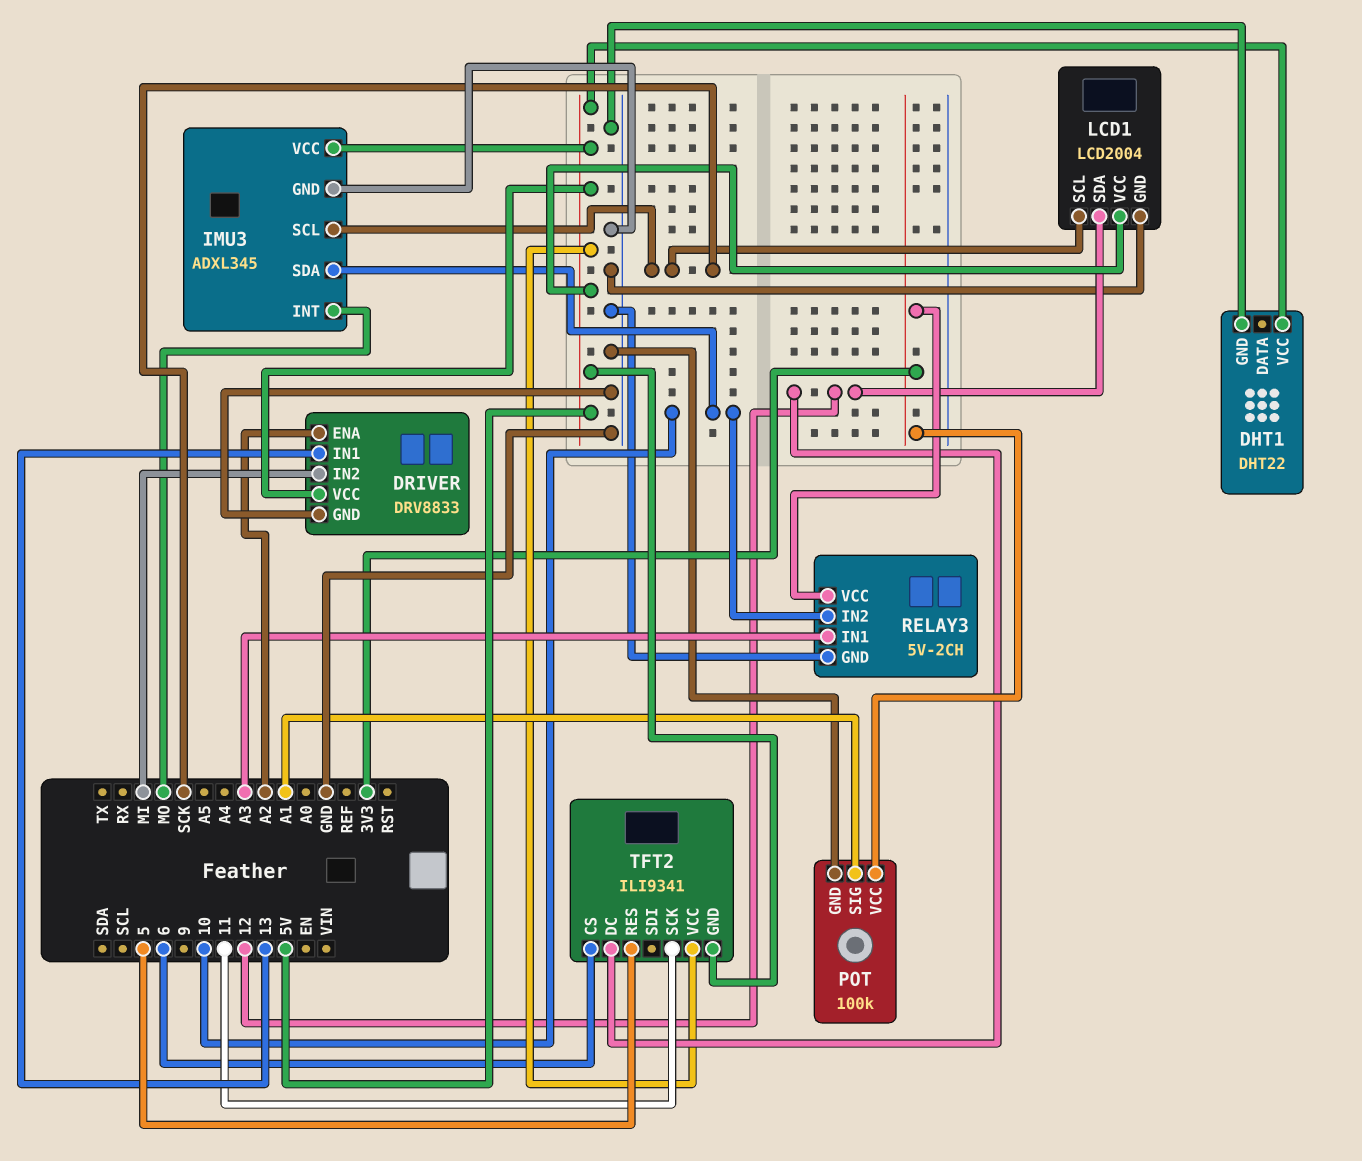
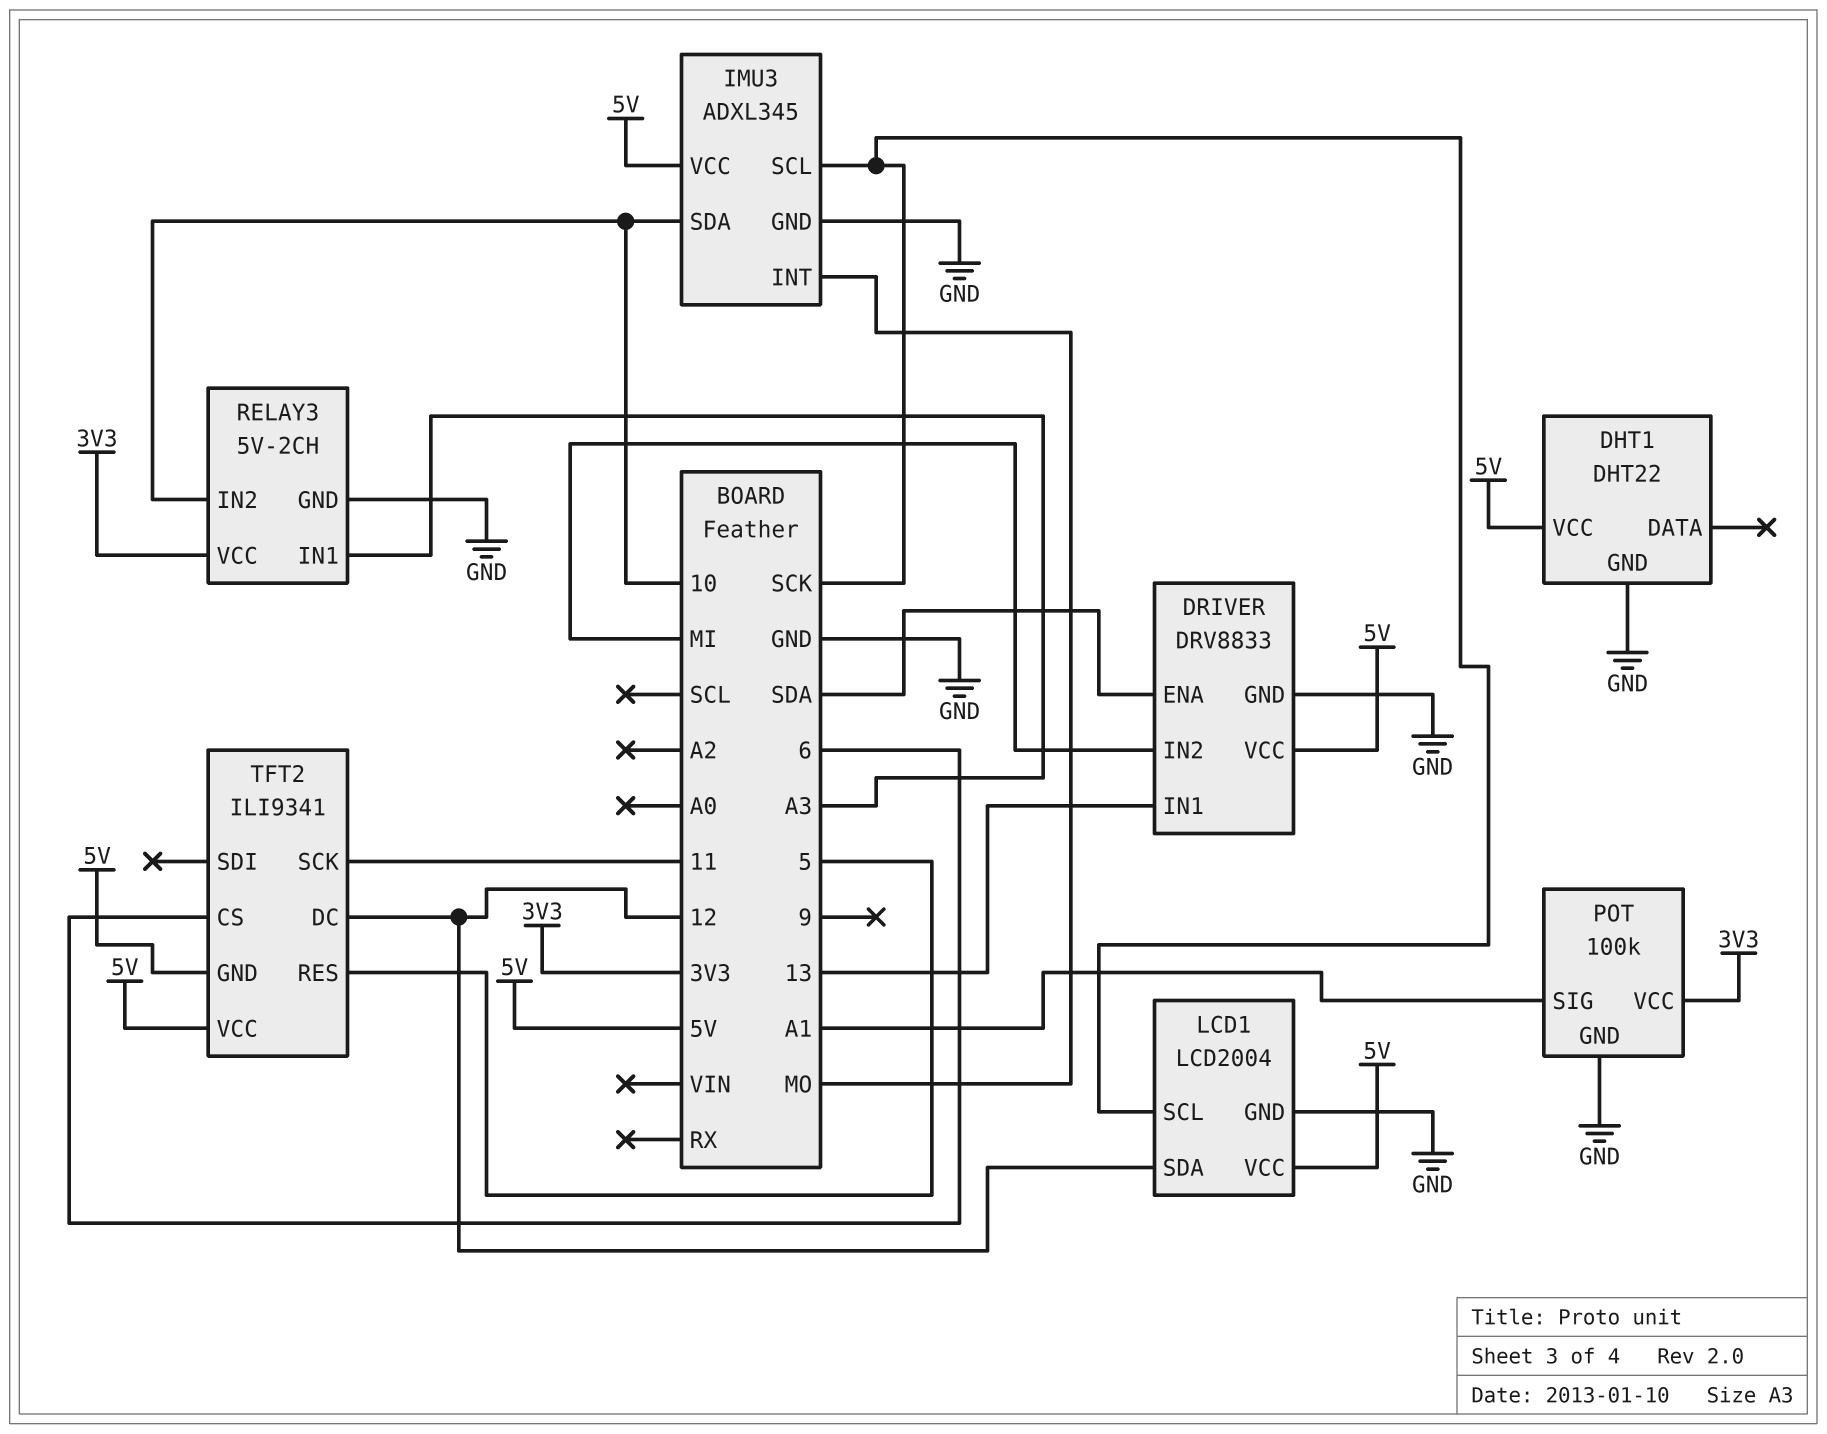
DRIVER pin ENA: A2 -> SDA

